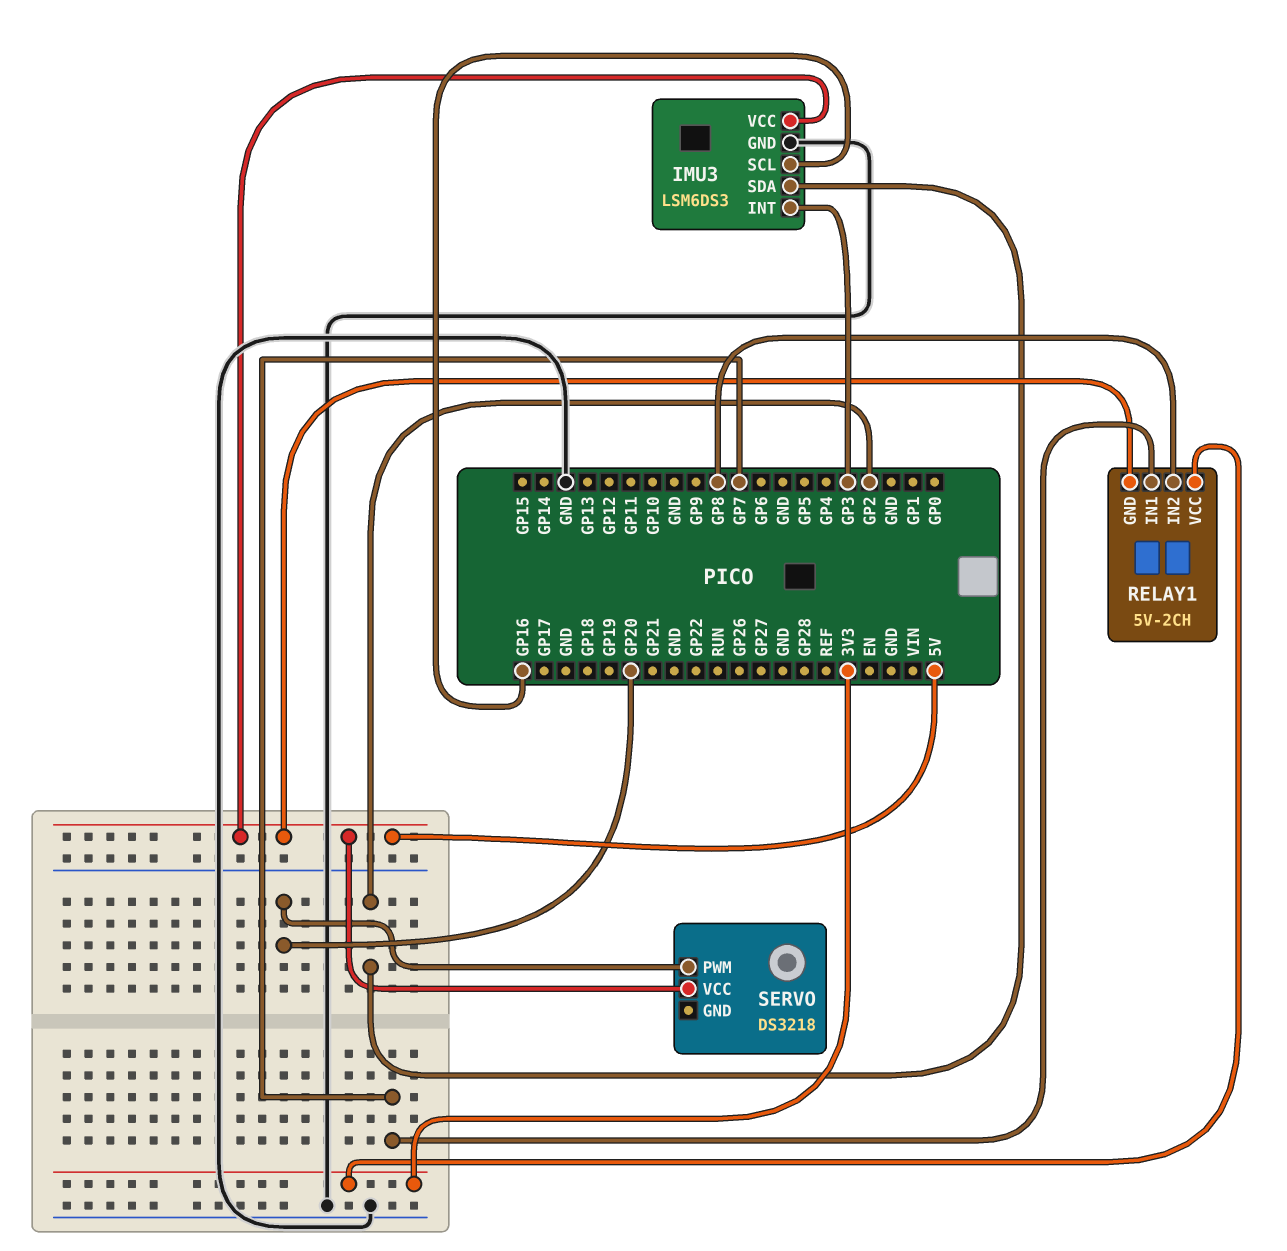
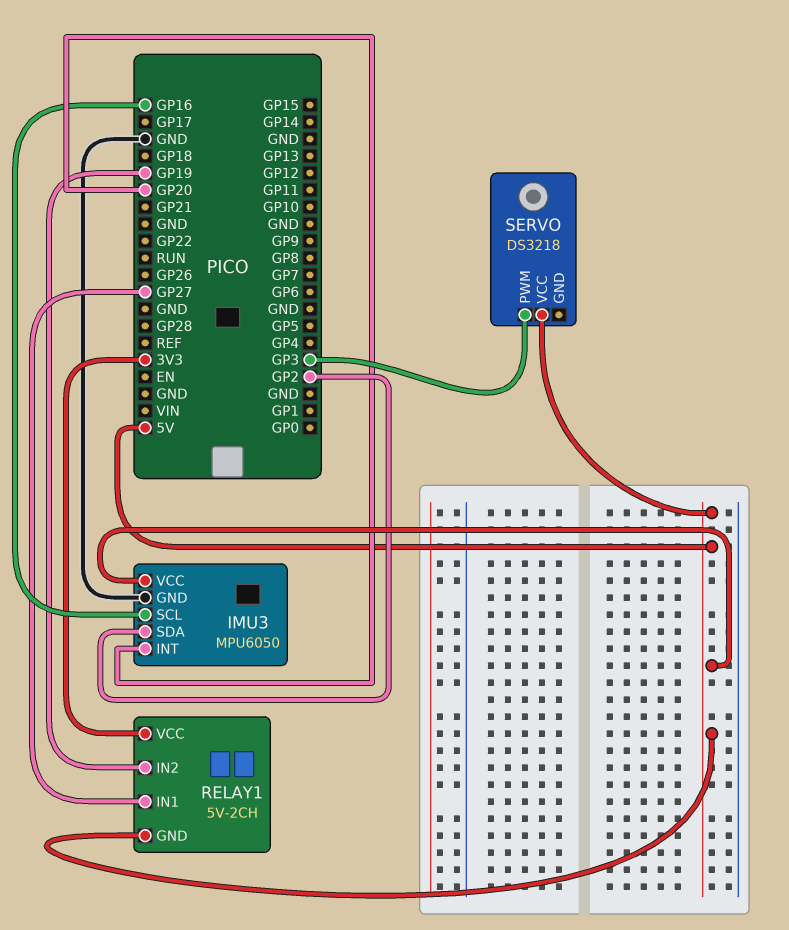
IMU3: LSM6DS3 -> MPU6050
IMU3 pin INT: GP3 -> GP20
RELAY1 pin IN1: GP7 -> GP27
RELAY1 pin IN2: GP8 -> GP19
SERVO pin PWM: GP20 -> GP3

